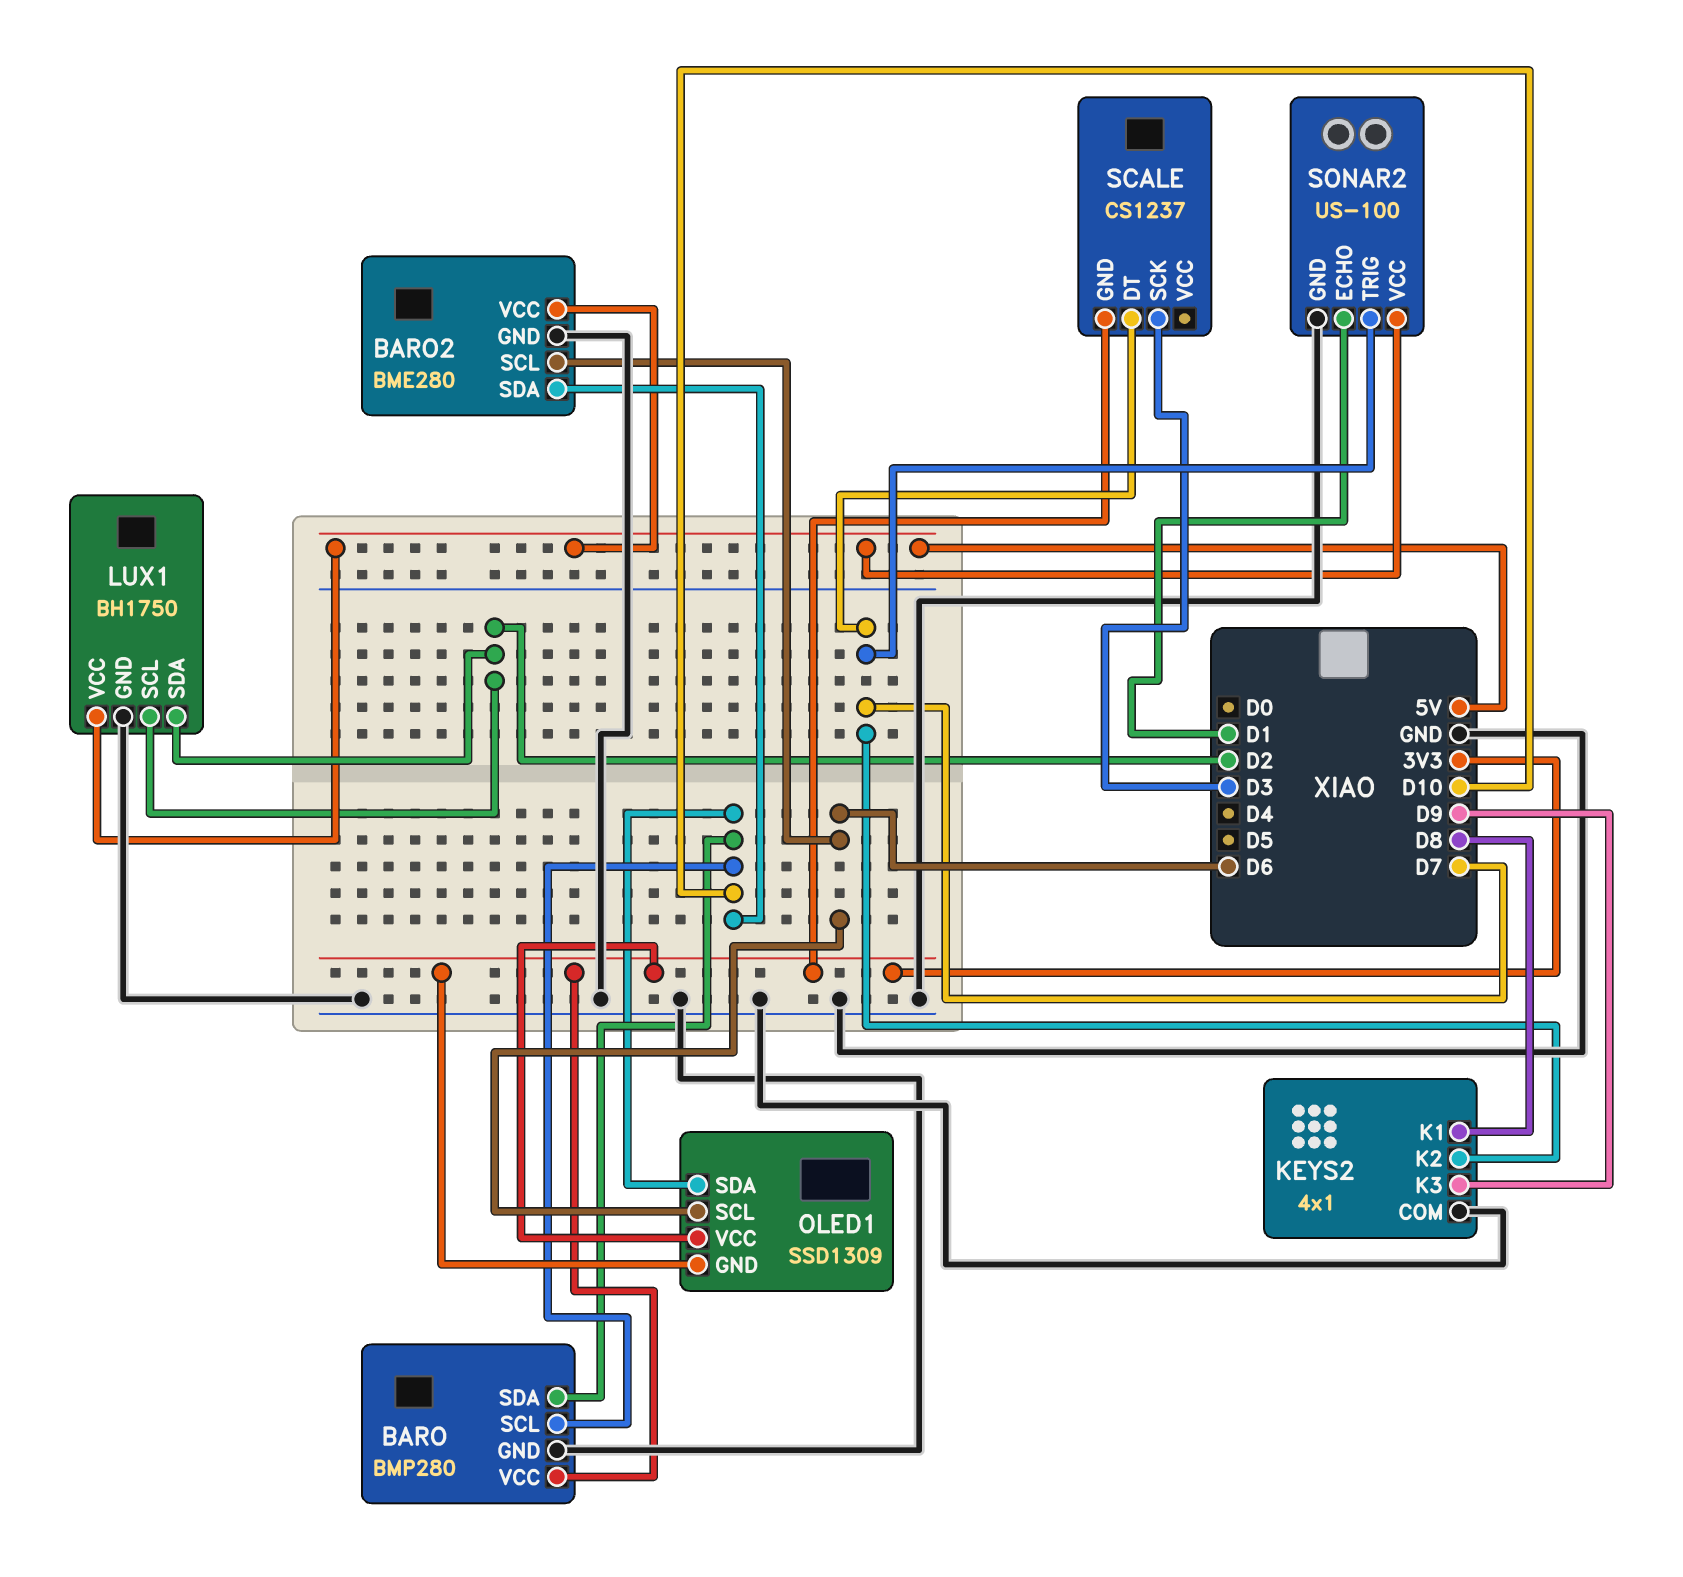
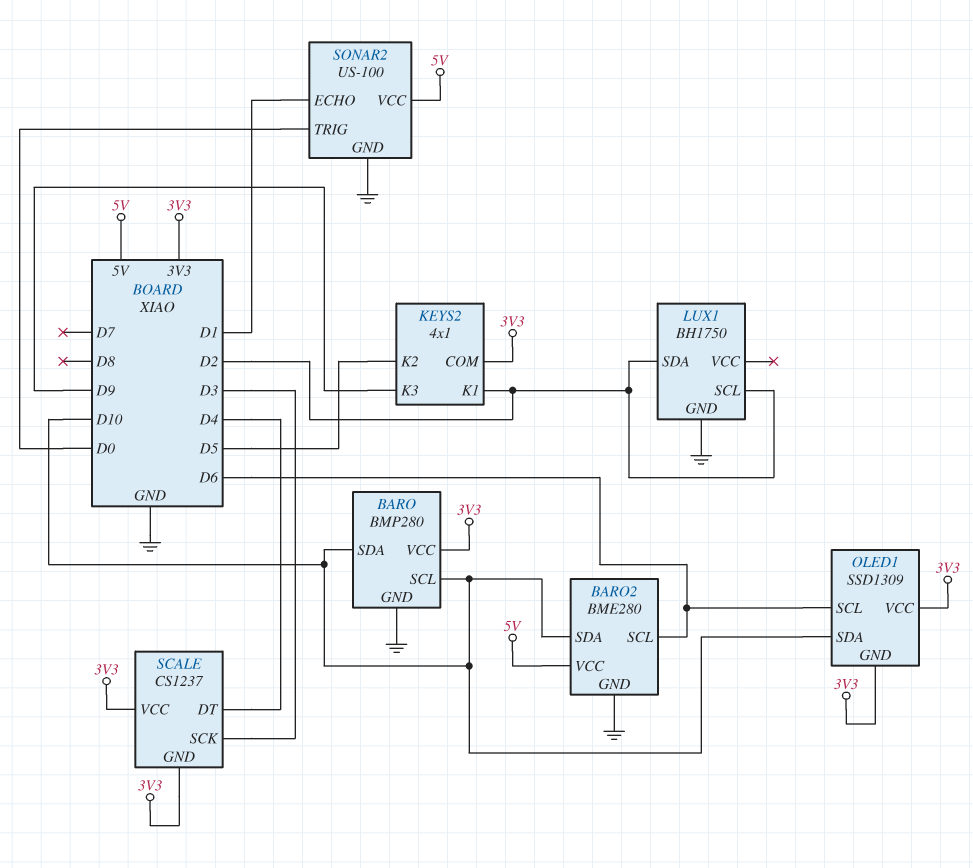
KEYS2 pin COM: GND -> 3V3
KEYS2 pin K1: D8 -> D2
KEYS2 pin K2: D7 -> D5
LUX1 pin VCC: 5V -> none
SCALE pin DT: D7 -> D4
SCALE pin VCC: none -> 3V3
SONAR2 pin TRIG: D7 -> D0

